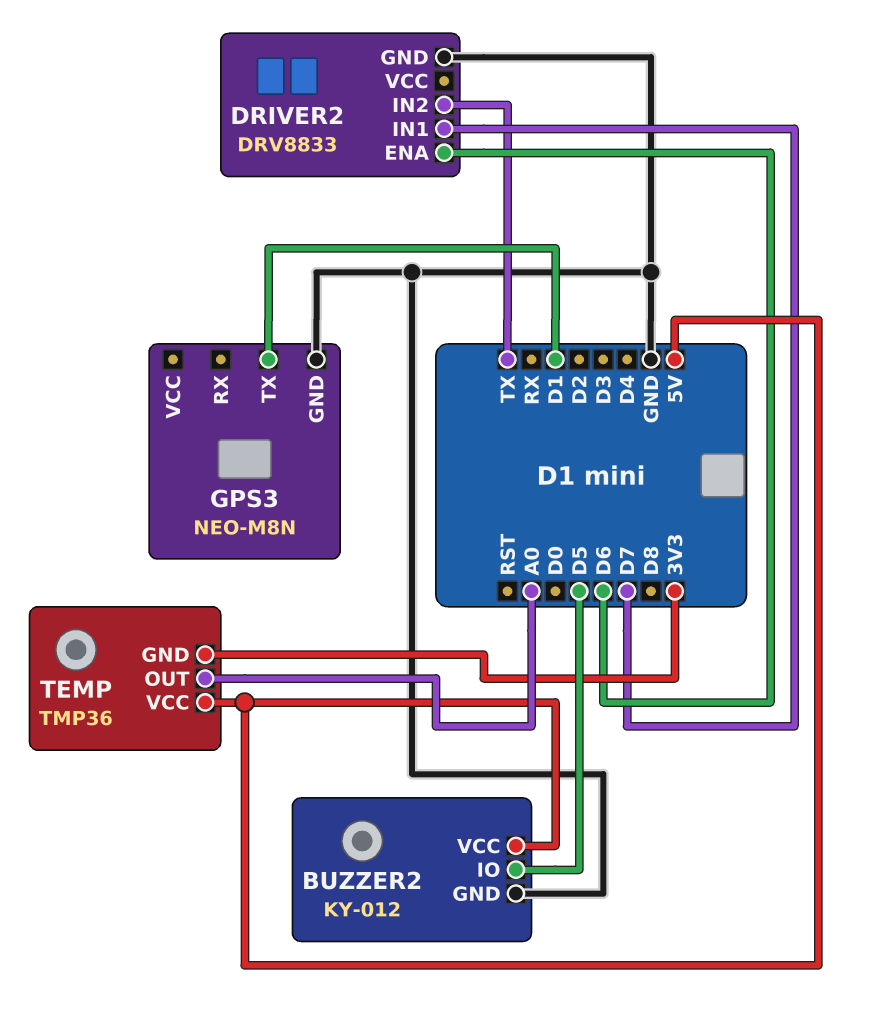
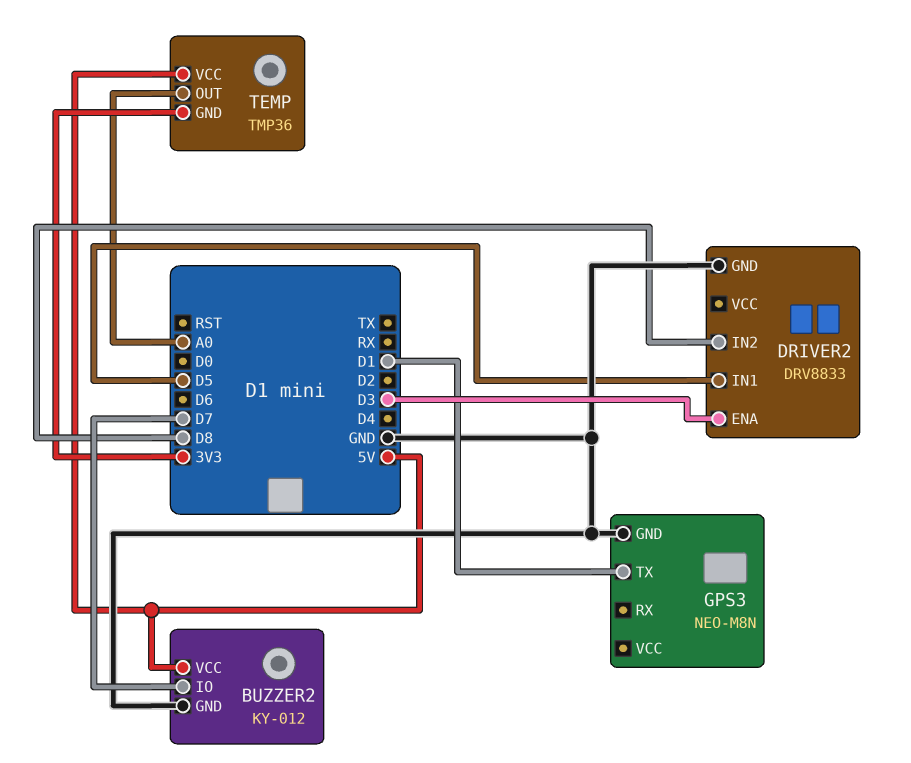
BUZZER2 pin IO: D5 -> D7
DRIVER2 pin ENA: D6 -> D3
DRIVER2 pin IN1: D7 -> D5
DRIVER2 pin IN2: TX -> D8

